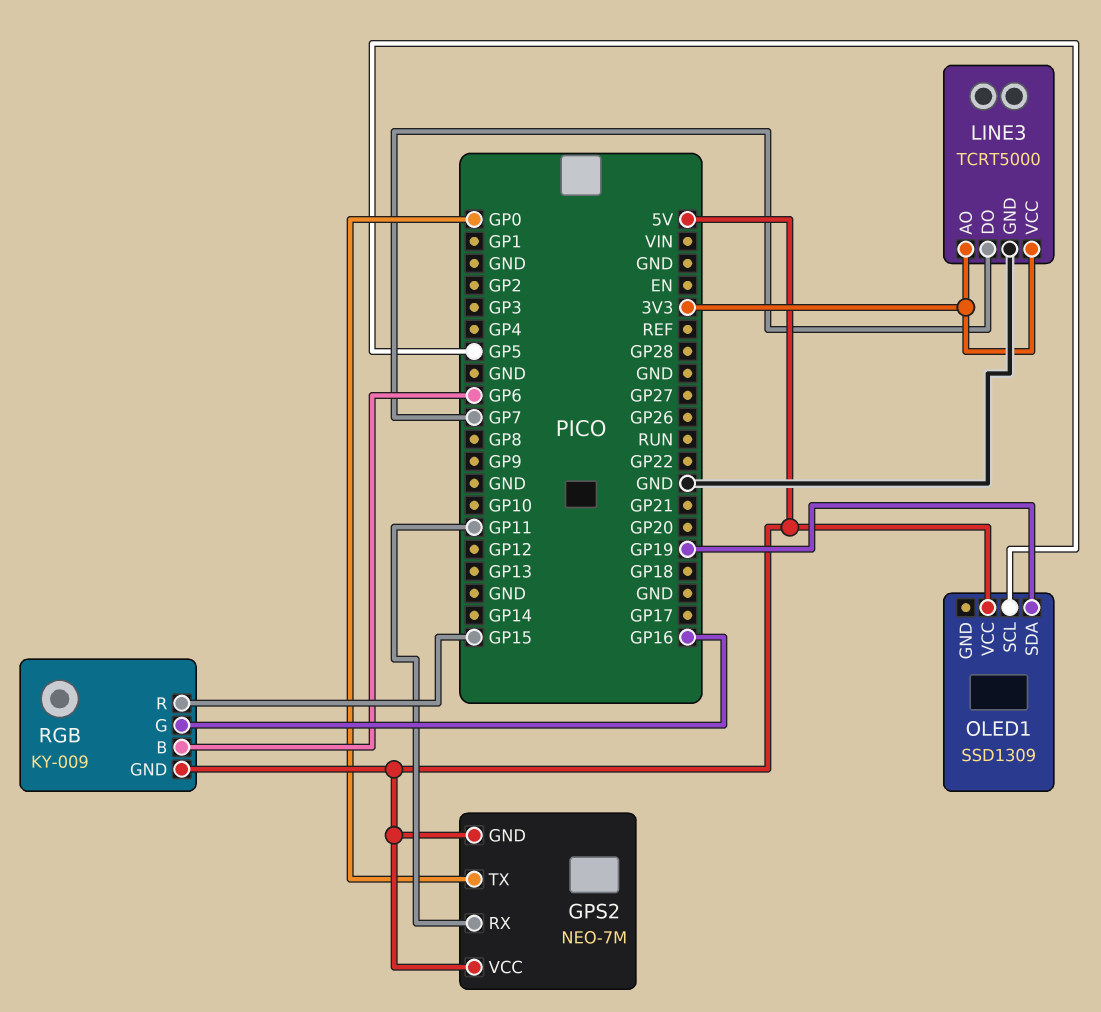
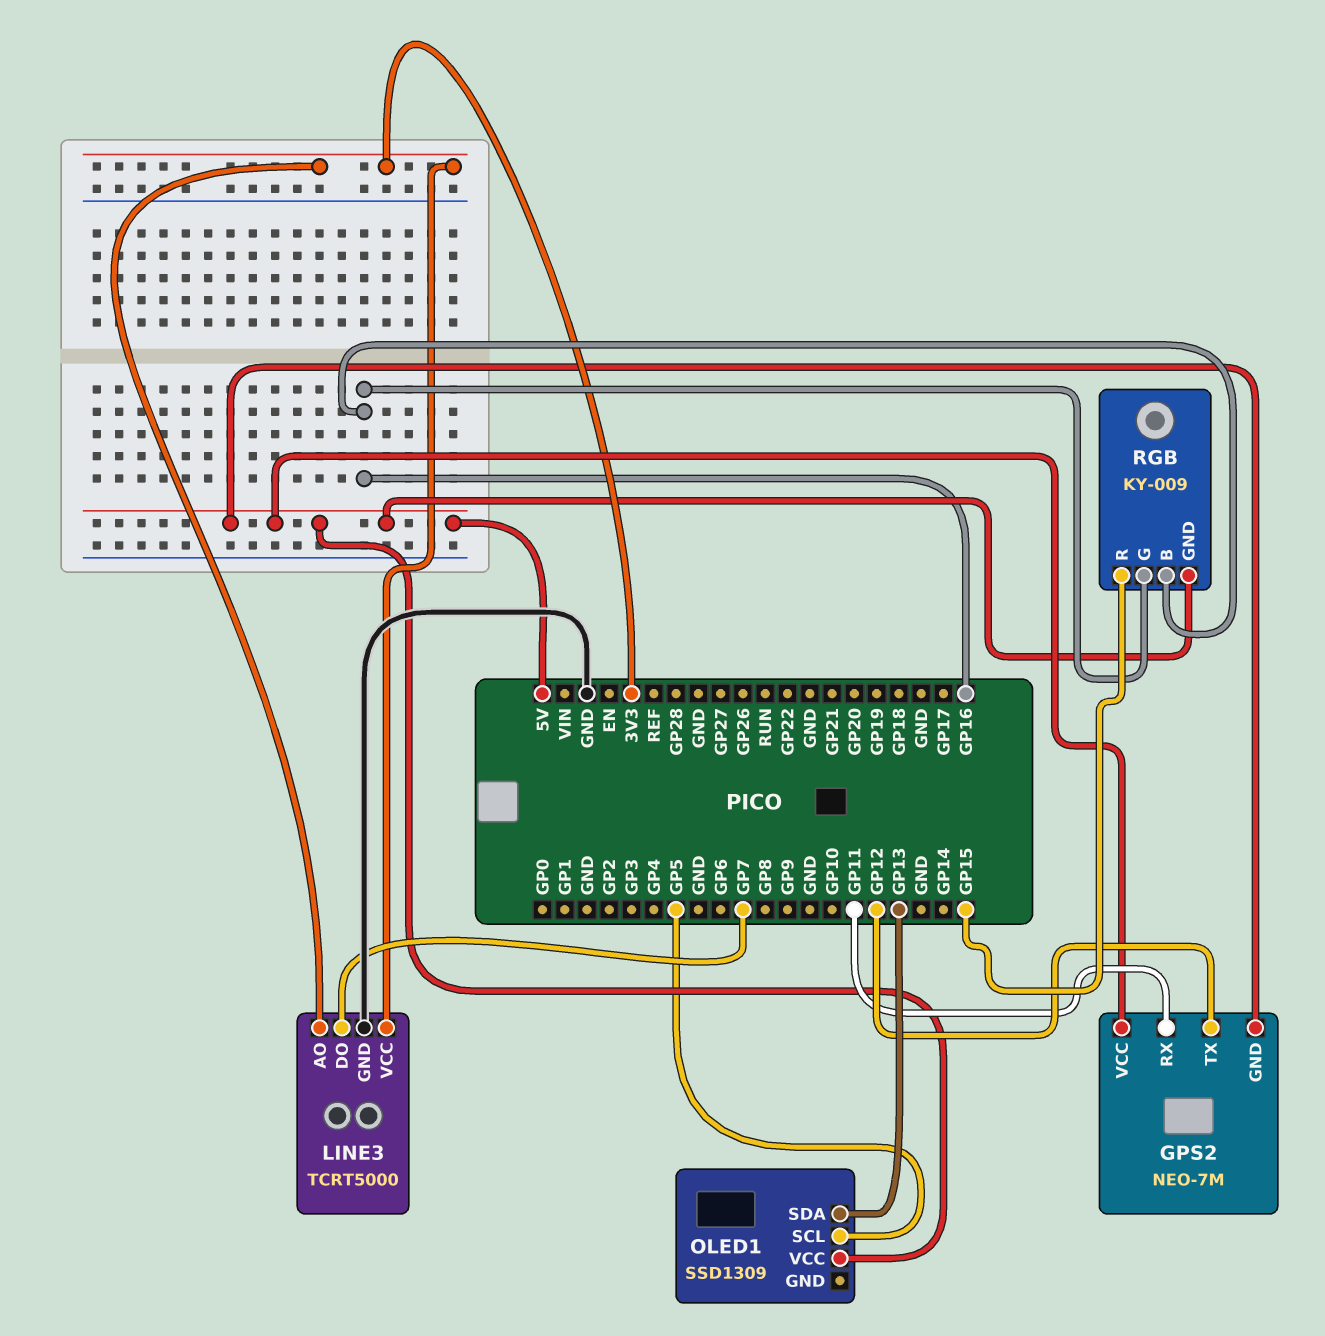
GPS2 pin TX: GP0 -> GP12
OLED1 pin SDA: GP19 -> GP13
RGB pin B: GP6 -> GP16

